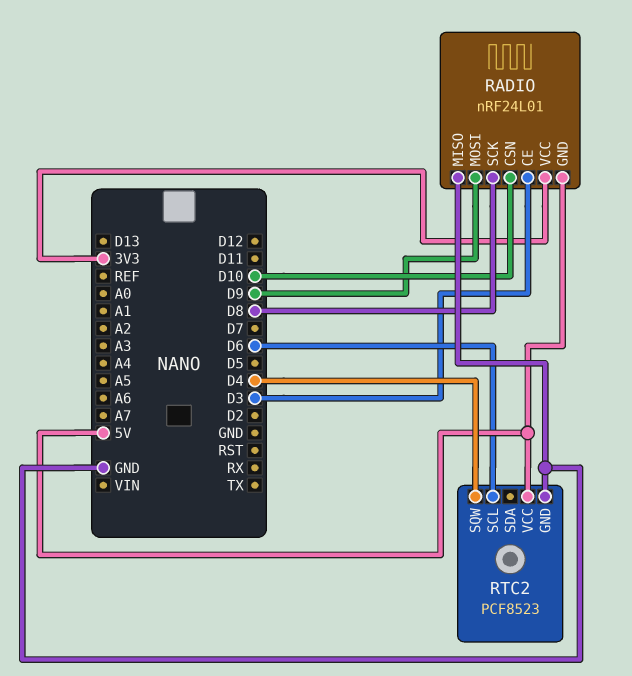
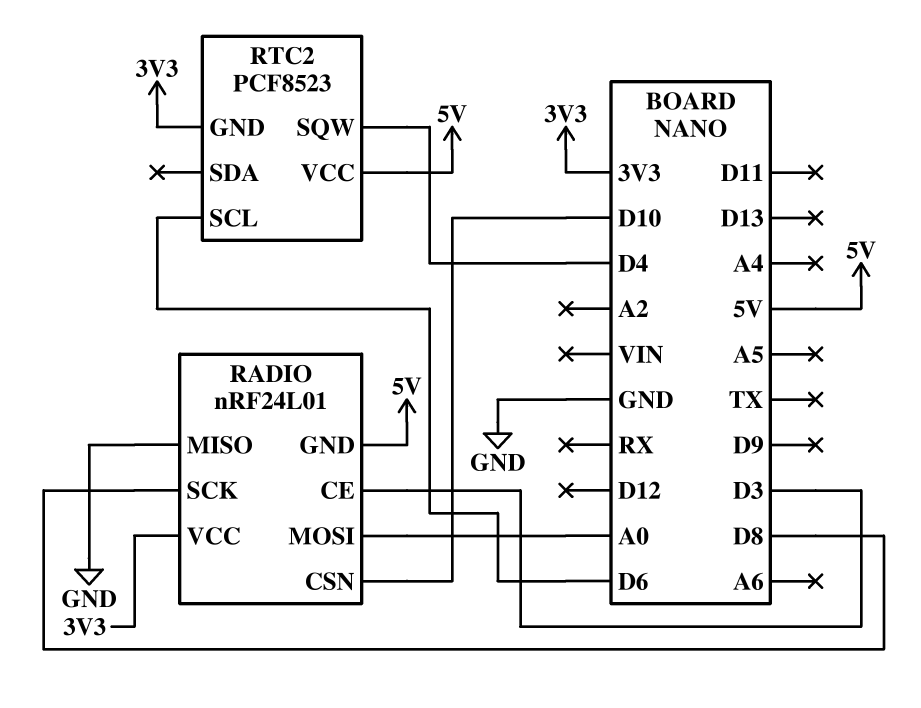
RADIO pin MOSI: D9 -> A0
RTC2 pin GND: GND -> 3V3

